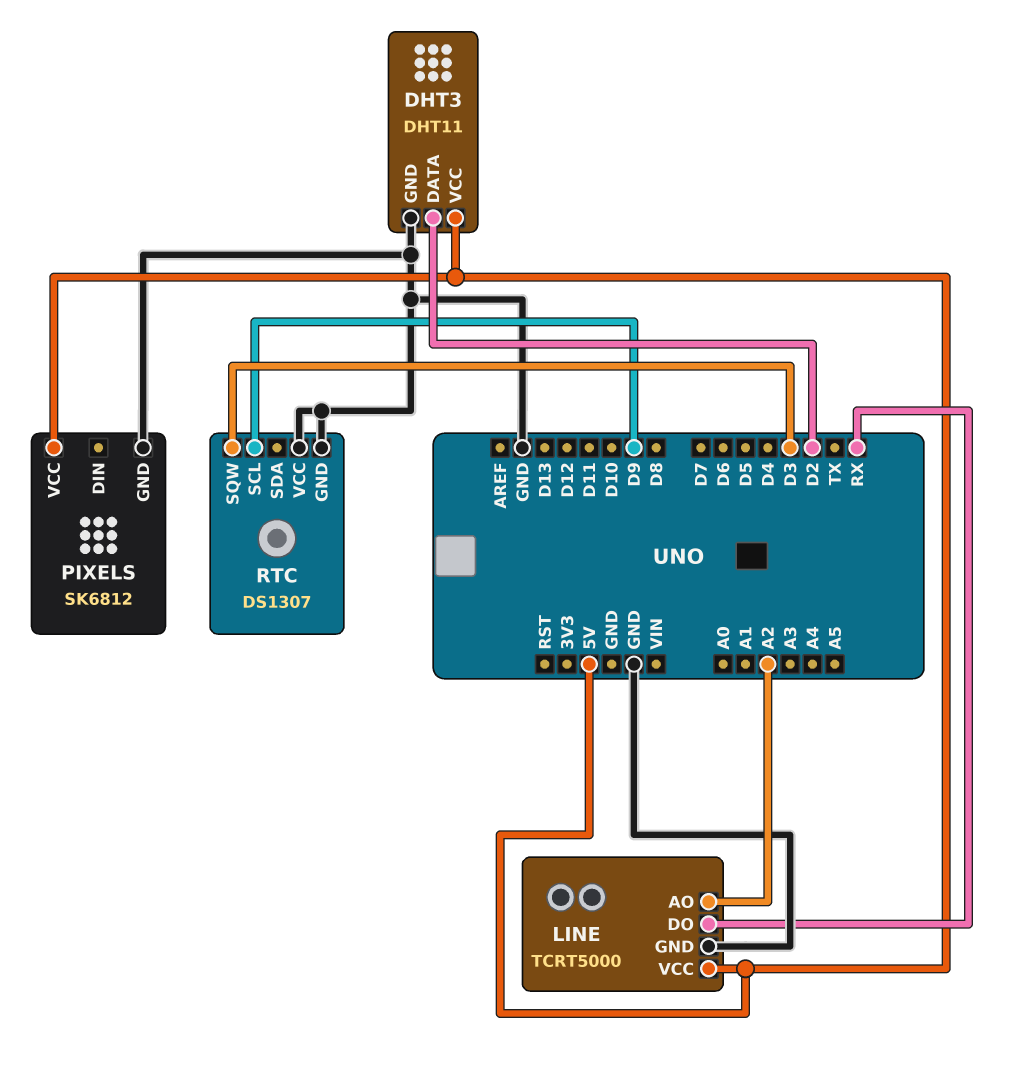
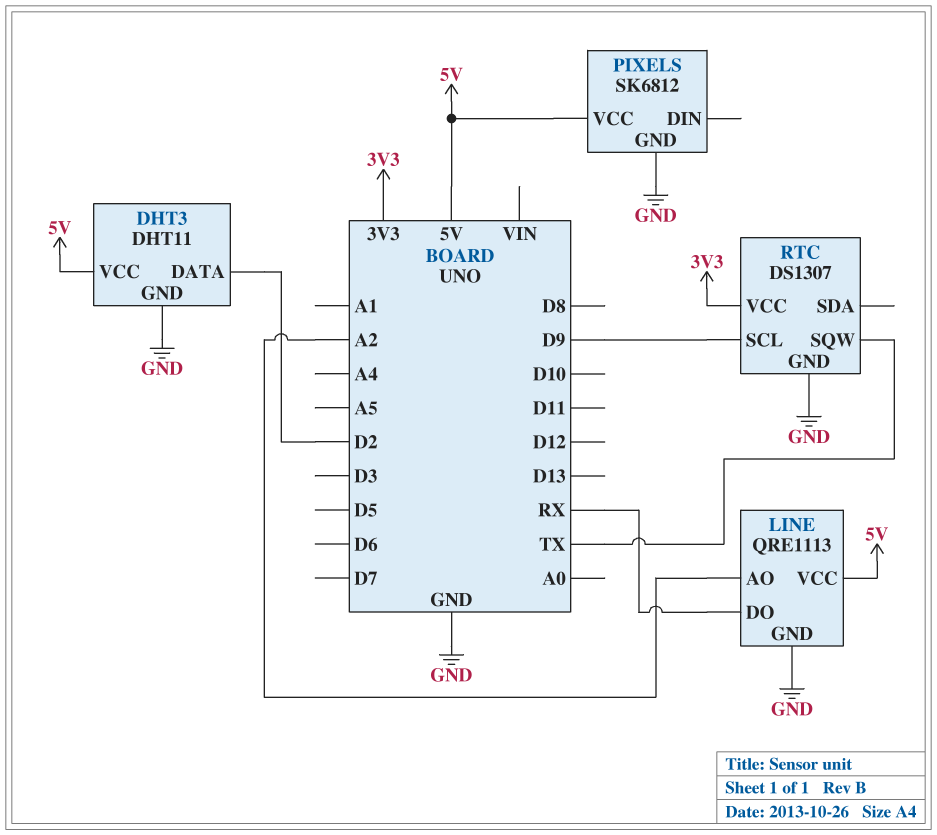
LINE: TCRT5000 -> QRE1113
RTC pin SQW: D3 -> TX
RTC pin VCC: GND -> 3V3

